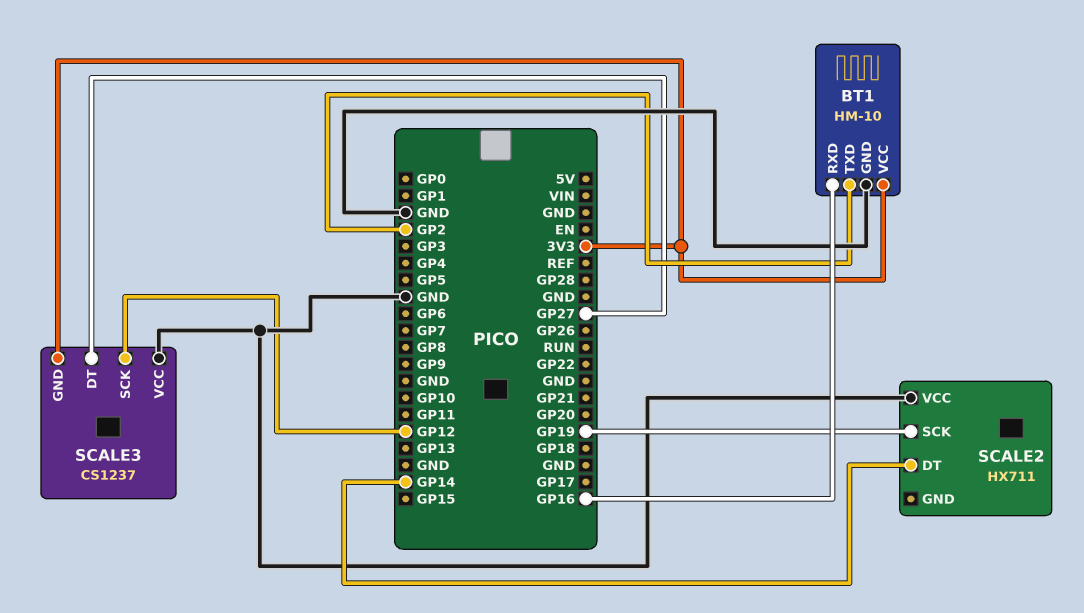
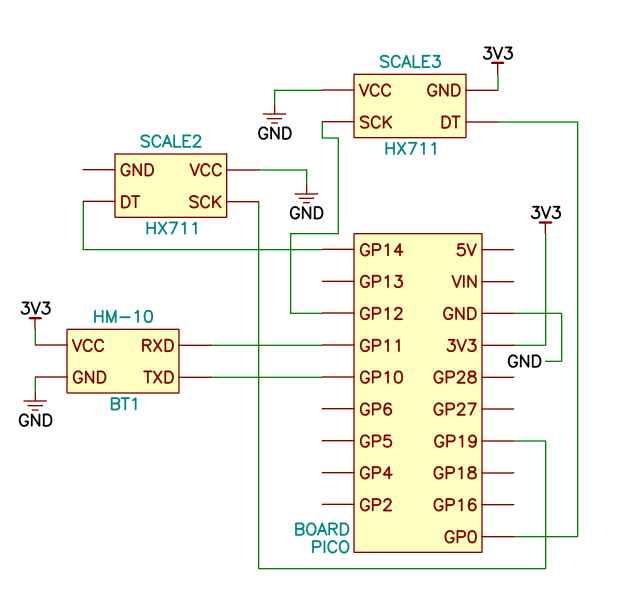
BT1 pin RXD: GP16 -> GP11
BT1 pin TXD: GP2 -> GP10
SCALE3: CS1237 -> HX711
SCALE3 pin DT: GP27 -> GP0

